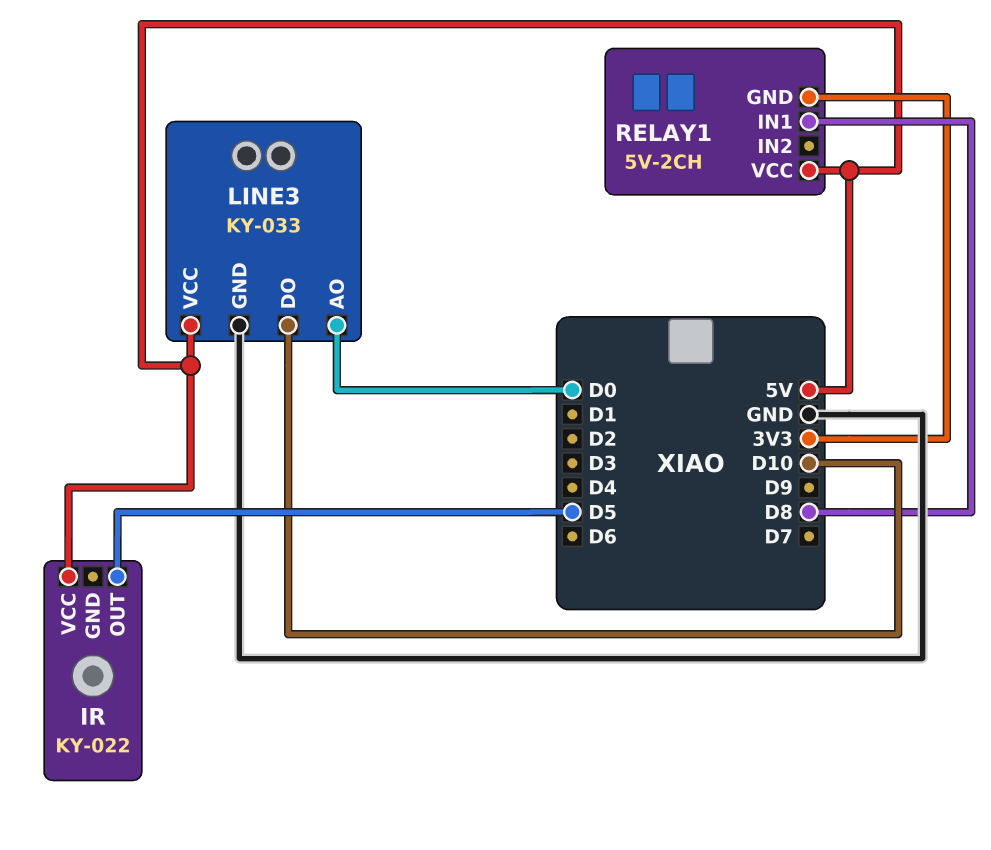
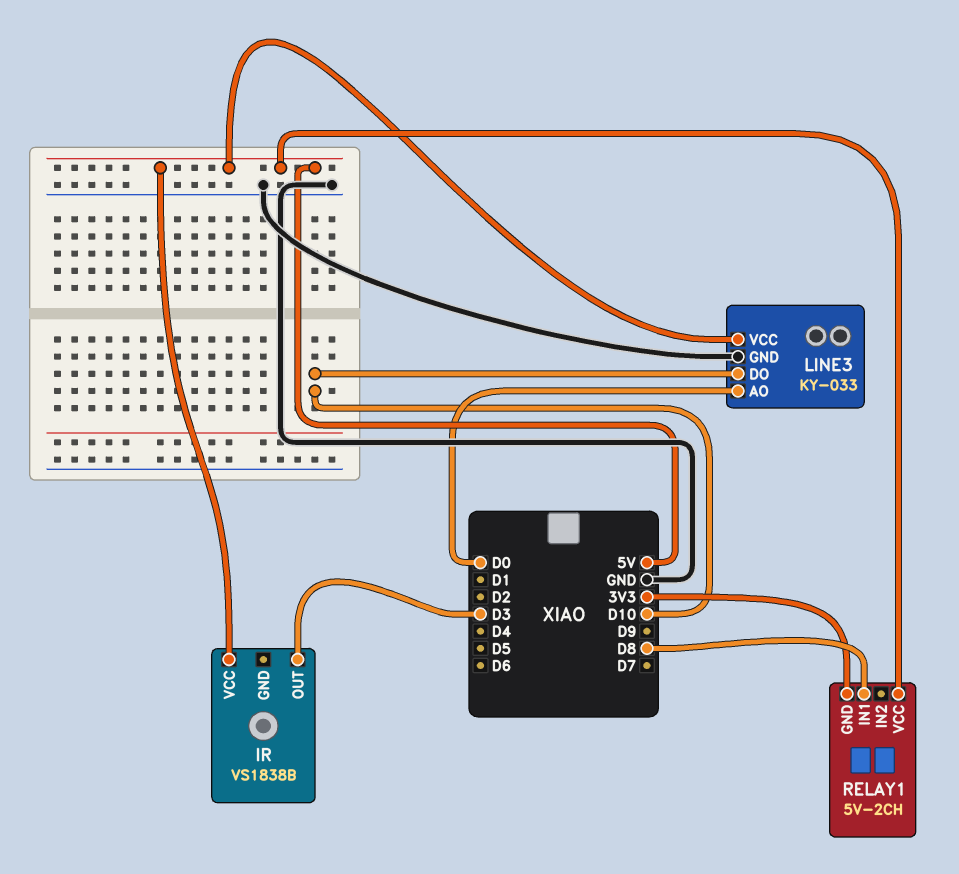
IR: KY-022 -> VS1838B
IR pin OUT: D5 -> D3

